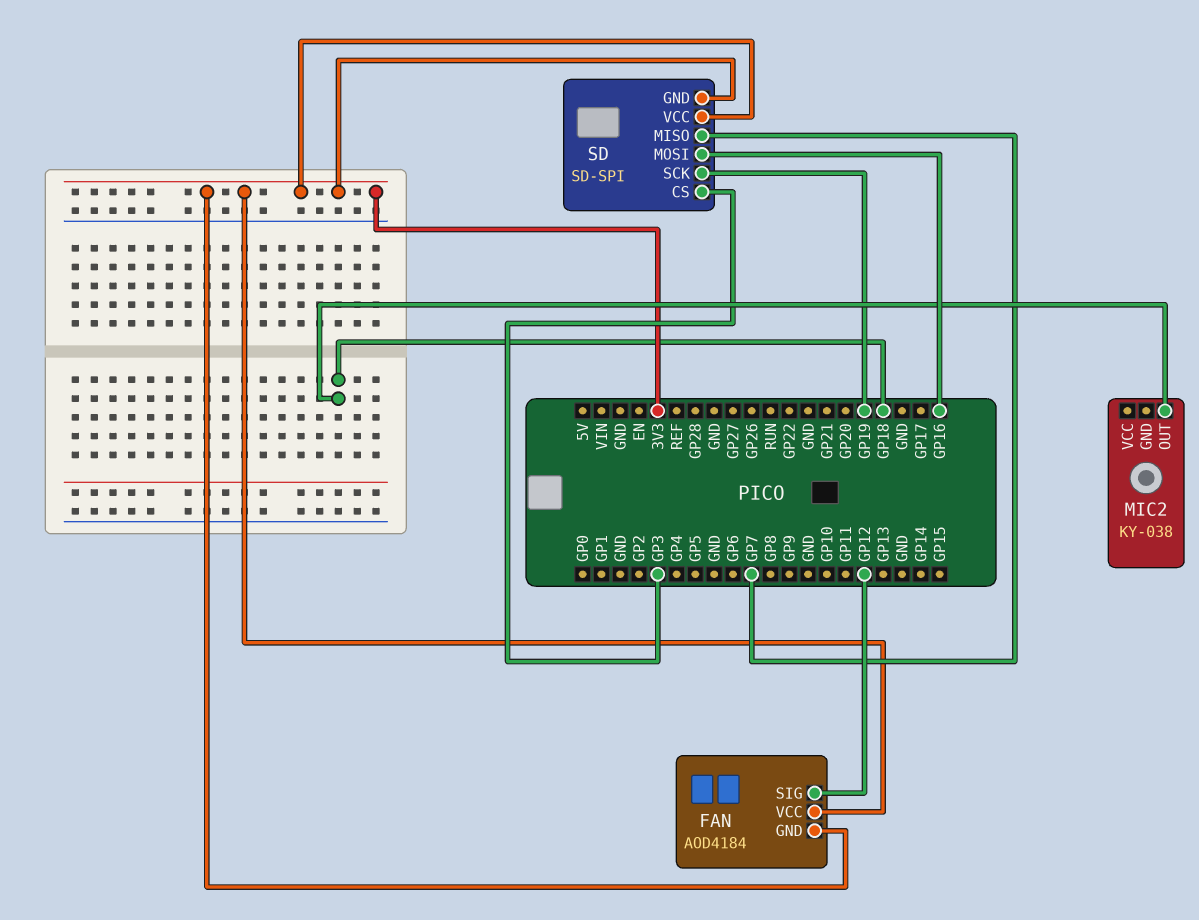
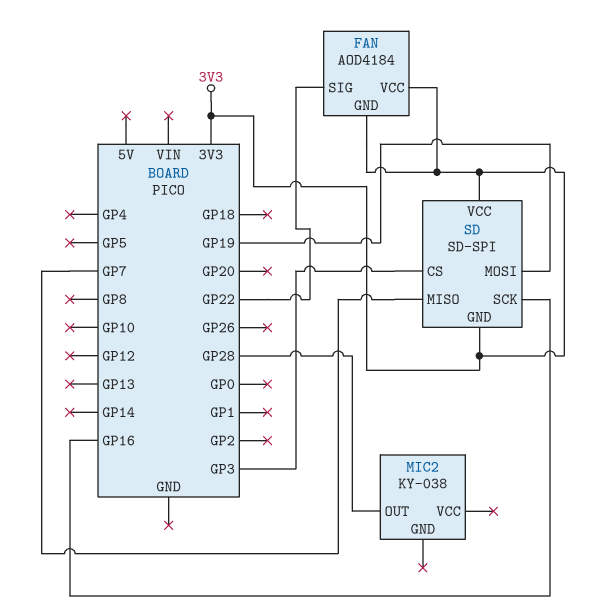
FAN pin SIG: GP12 -> GP22
MIC2 pin OUT: GP18 -> GP28
SD pin MOSI: GP16 -> GP19
SD pin SCK: GP19 -> GP16

